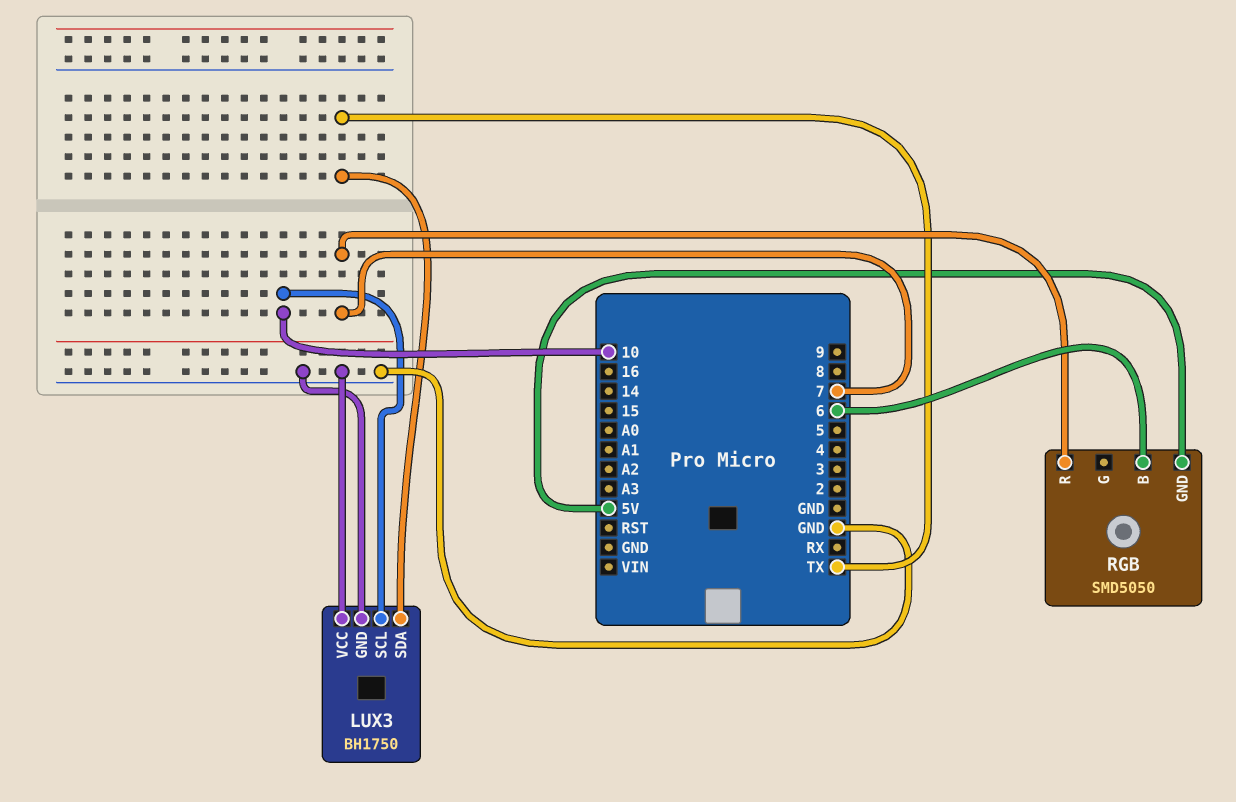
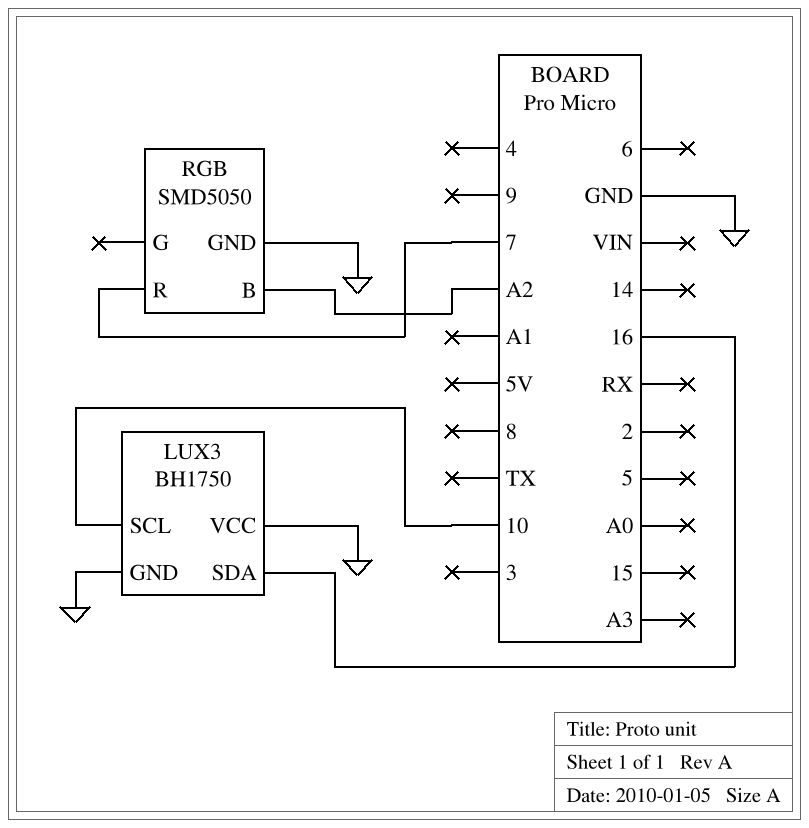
LUX3 pin SDA: TX -> 16
RGB pin B: 6 -> A2
RGB pin GND: 5V -> GND

